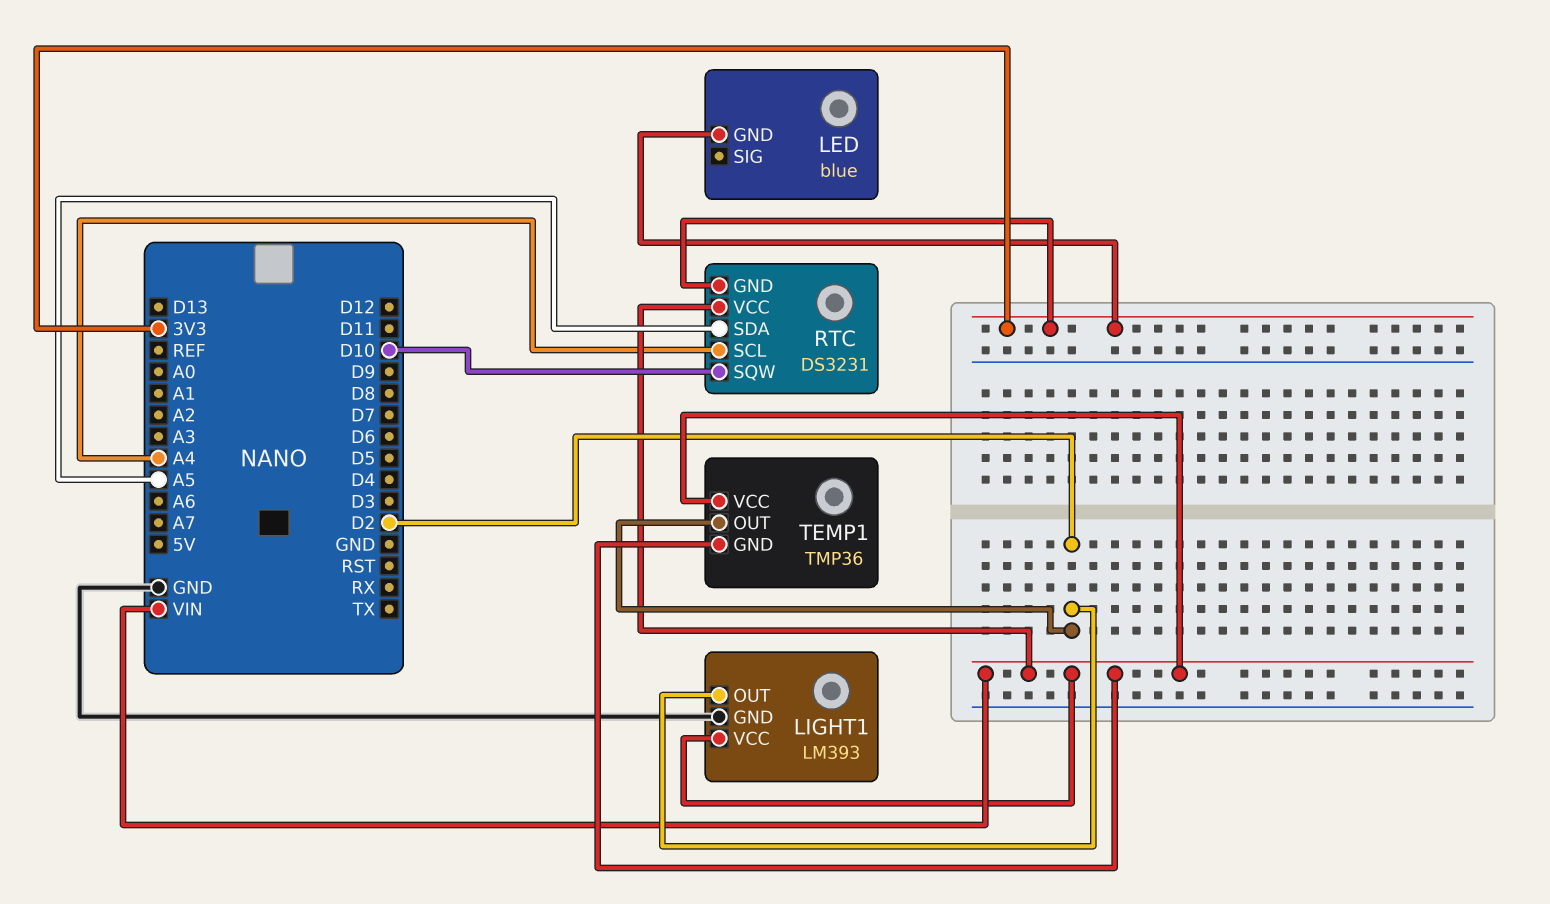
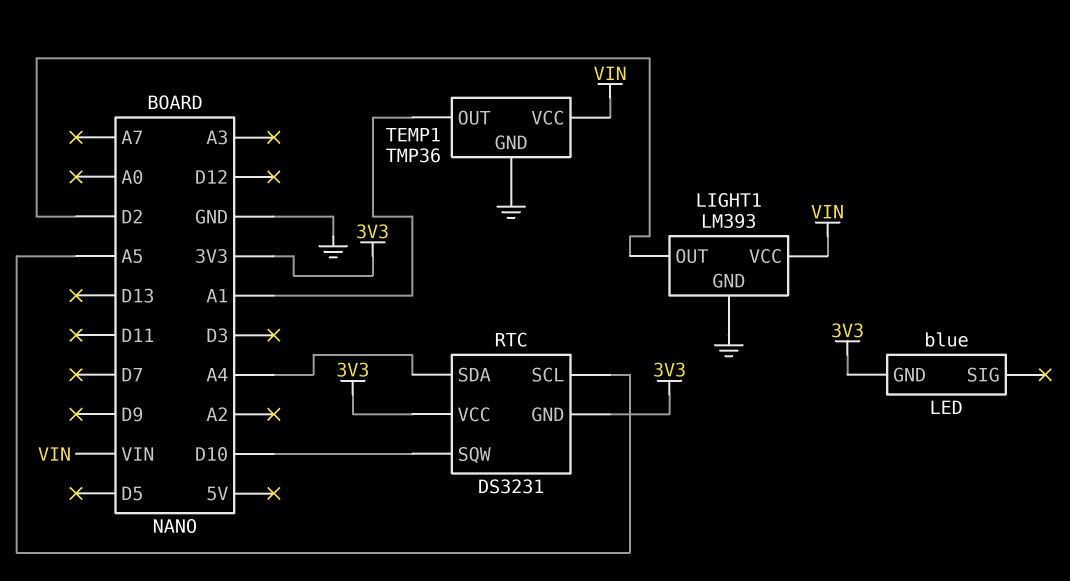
RTC pin SCL: A4 -> A5
RTC pin SDA: A5 -> A4
RTC pin VCC: VIN -> 3V3
TEMP1 pin GND: VIN -> GND
TEMP1 pin OUT: D2 -> A1

